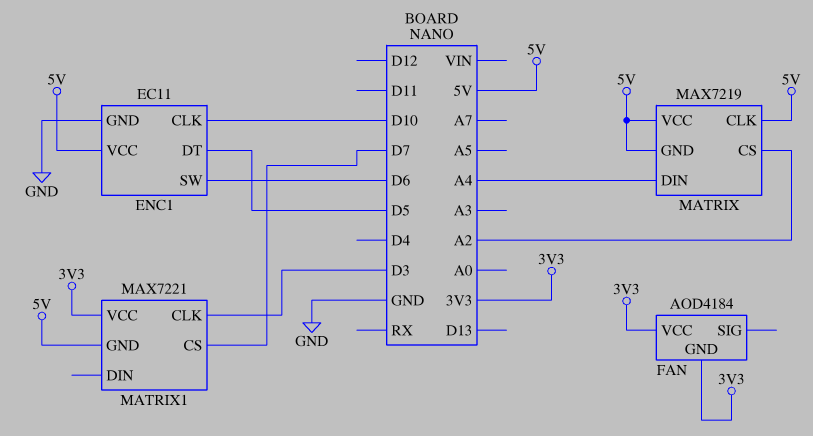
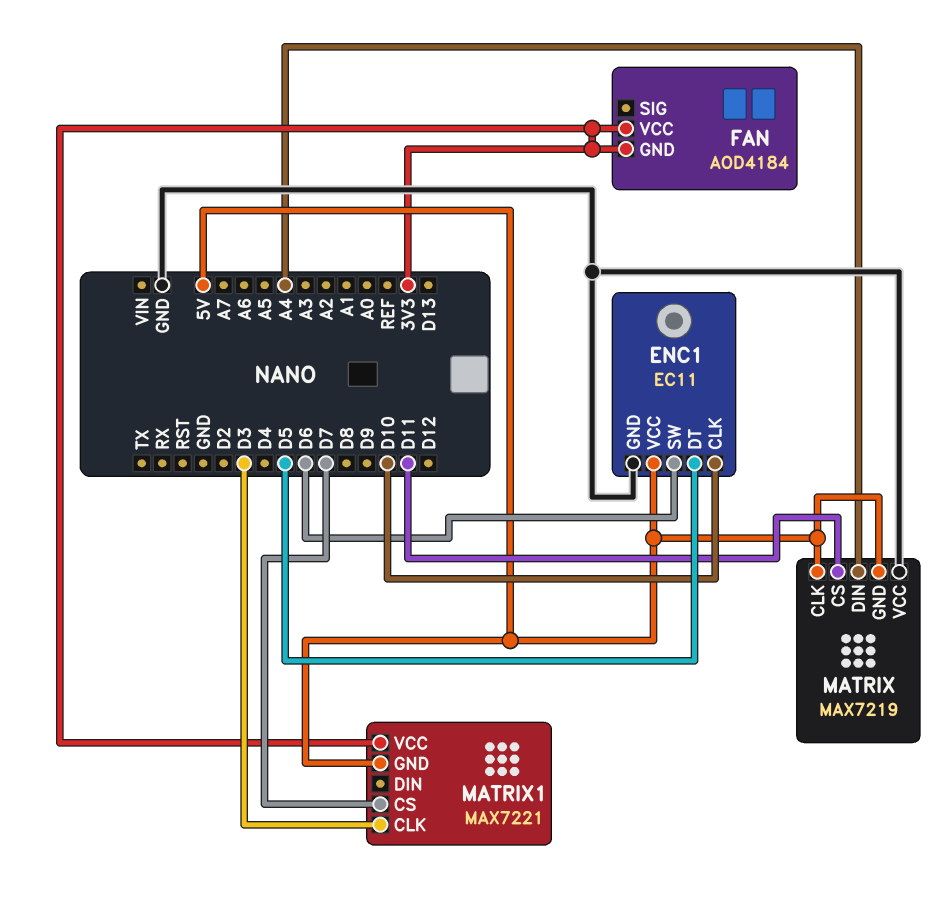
MATRIX pin CS: A2 -> D11
MATRIX pin VCC: 5V -> GND

